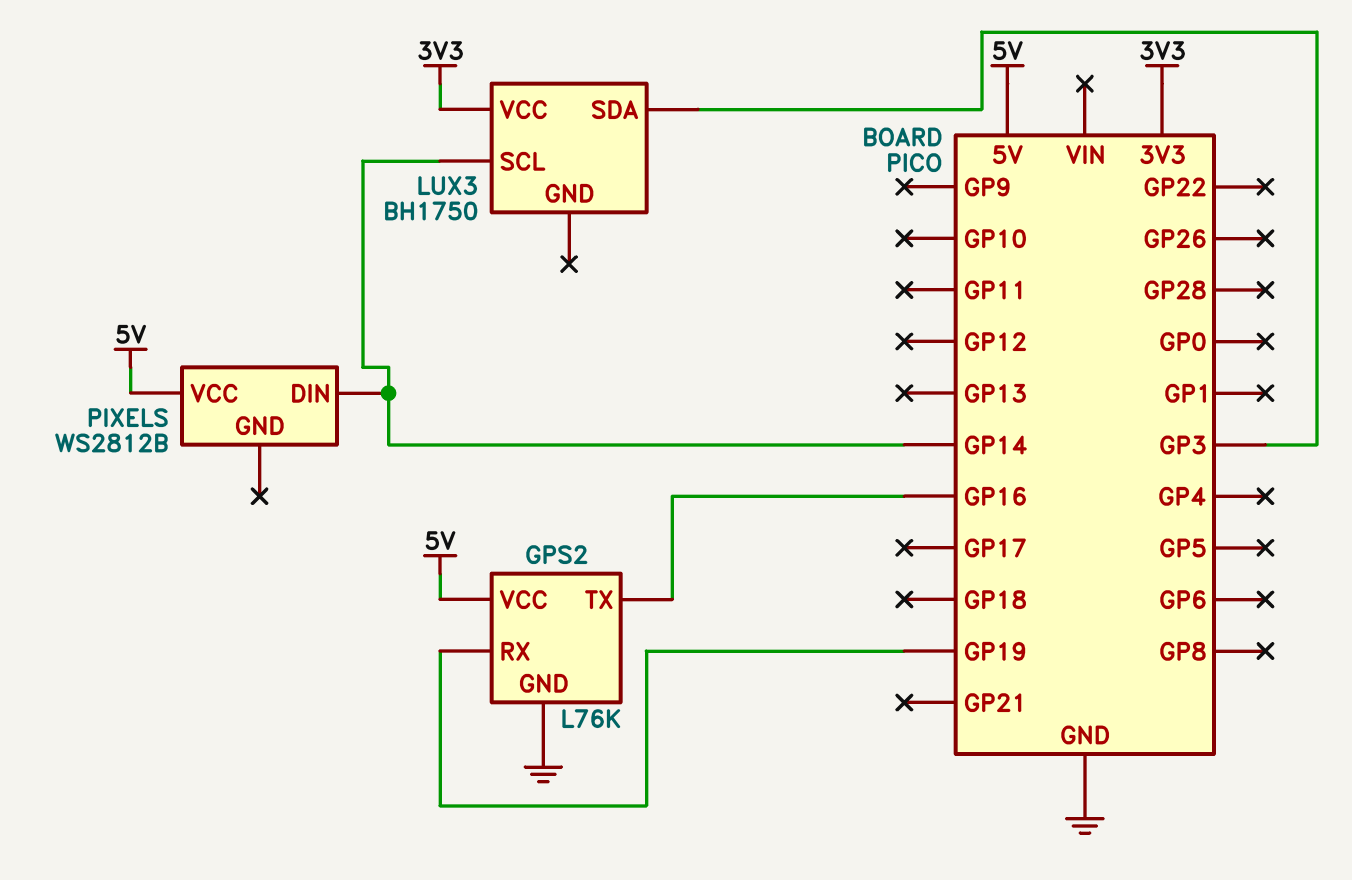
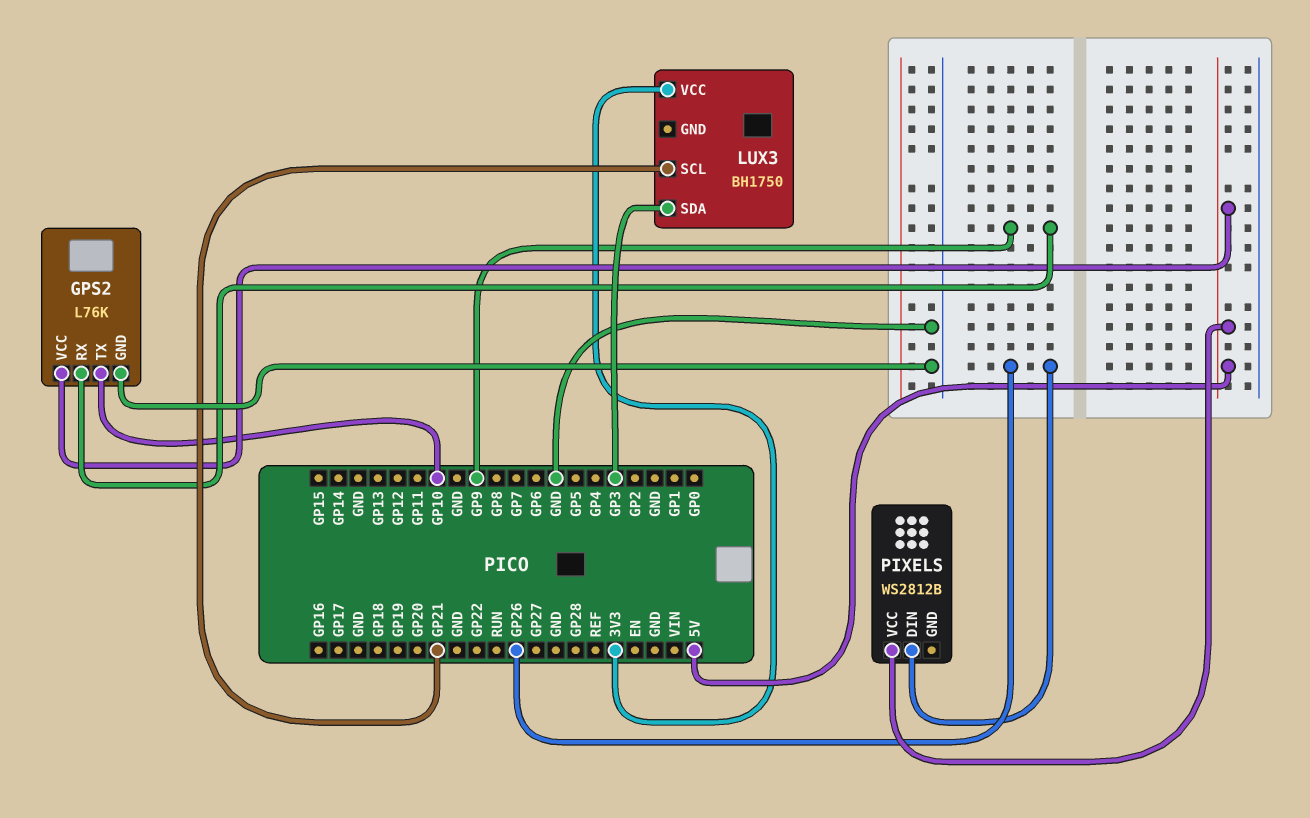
GPS2 pin RX: GP19 -> GP9
GPS2 pin TX: GP16 -> GP10
LUX3 pin SCL: GP14 -> GP21
PIXELS pin DIN: GP14 -> GP26

